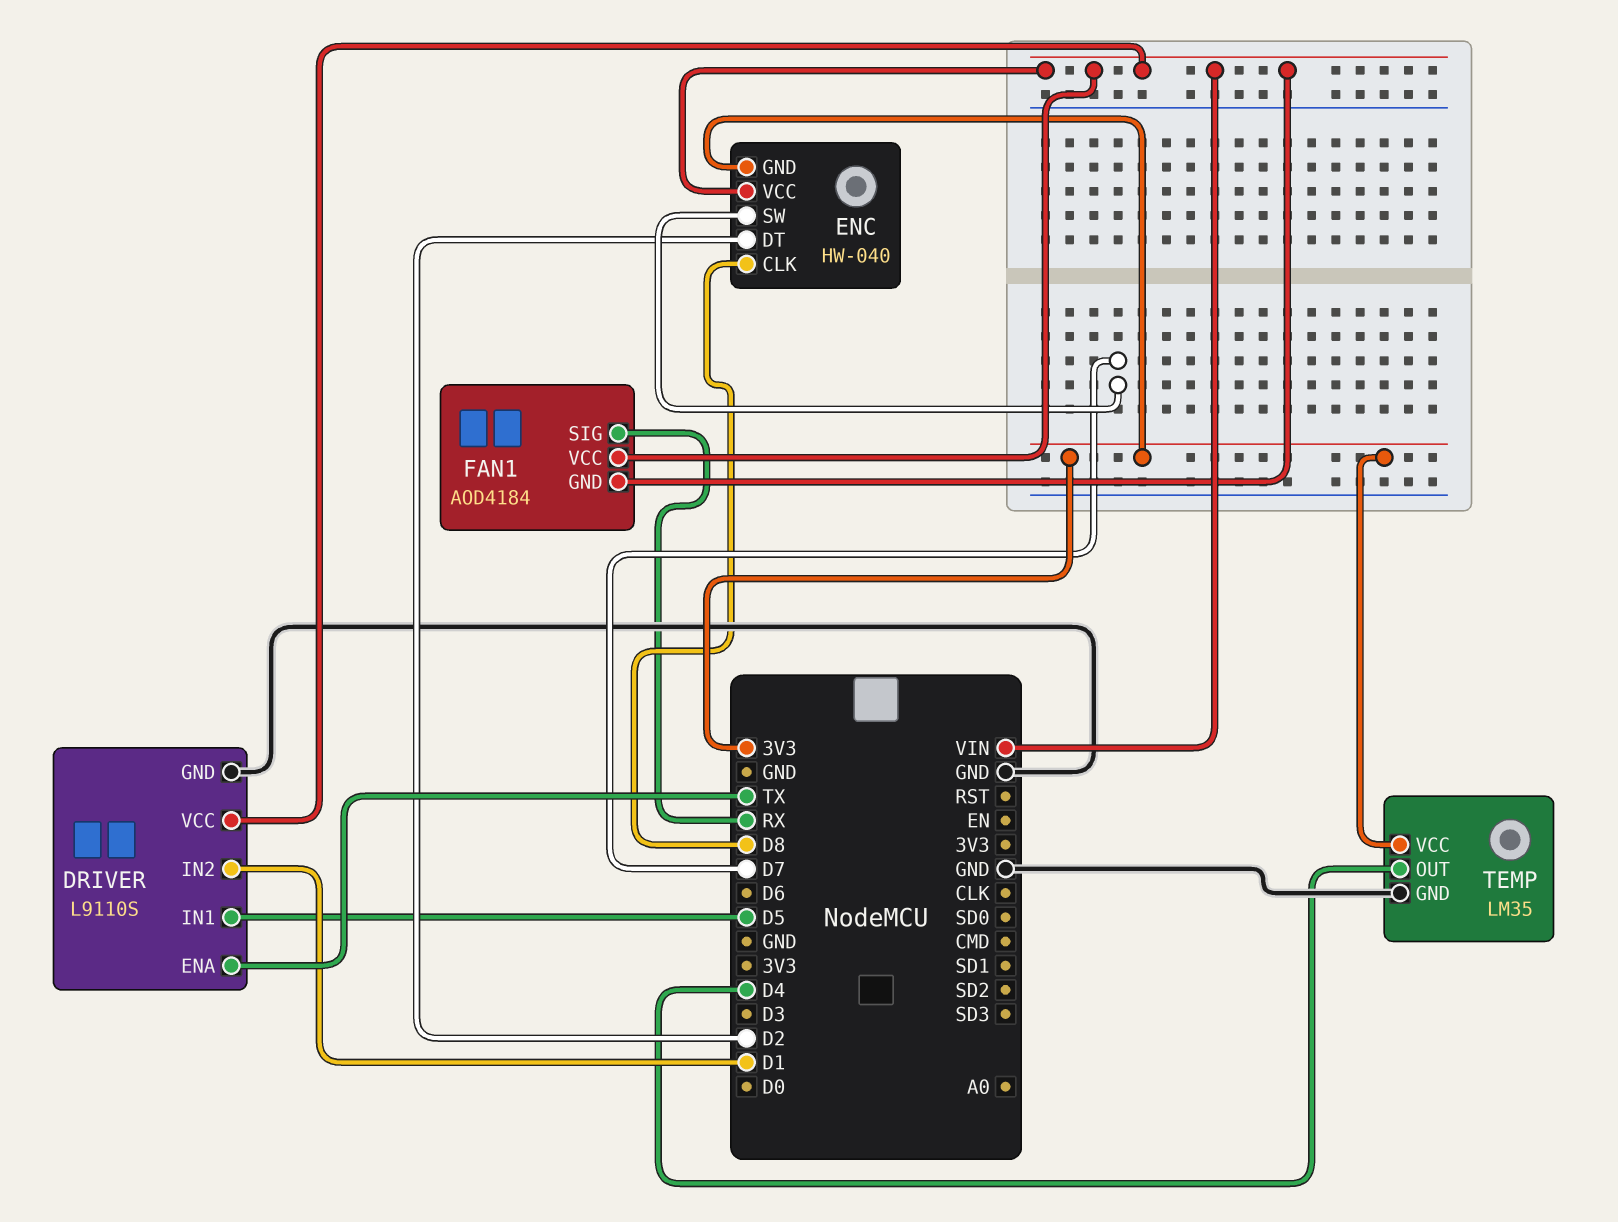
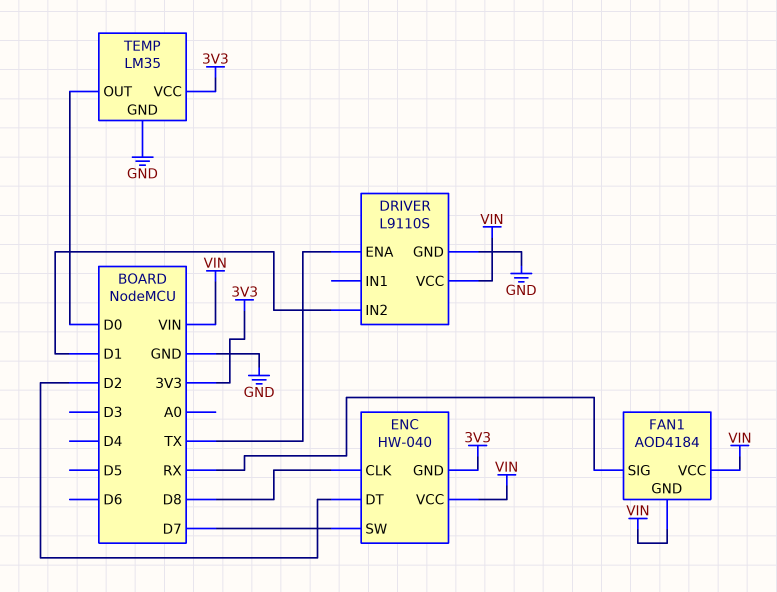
DRIVER pin IN1: D5 -> none
TEMP pin OUT: D4 -> D0

